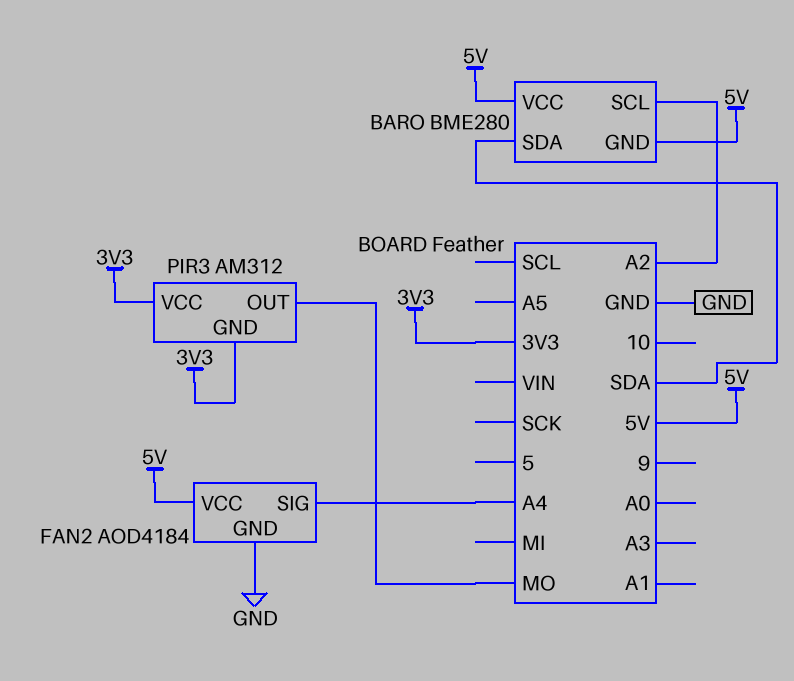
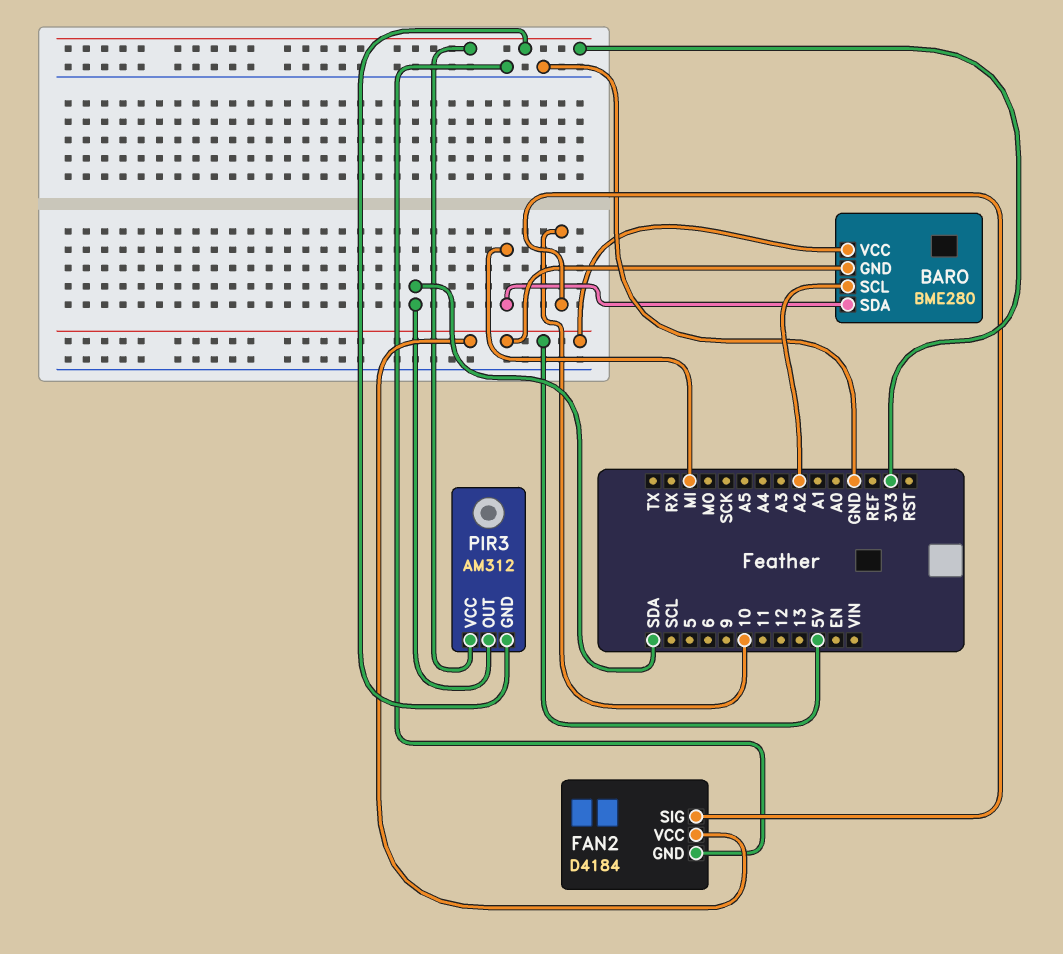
BARO pin SDA: SDA -> MI
FAN2: AOD4184 -> D4184
FAN2 pin SIG: A4 -> 10
PIR3 pin OUT: MO -> SDA

